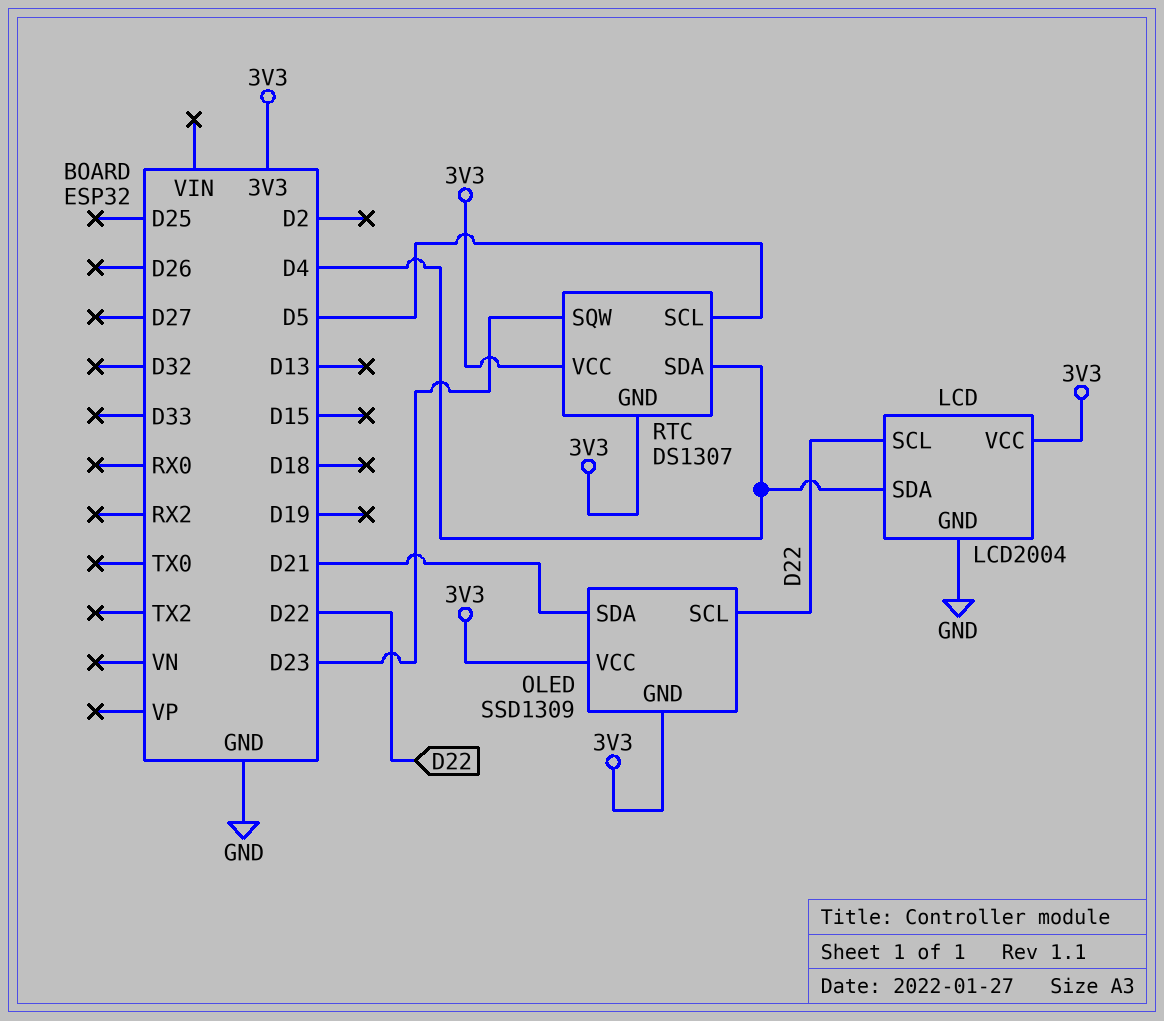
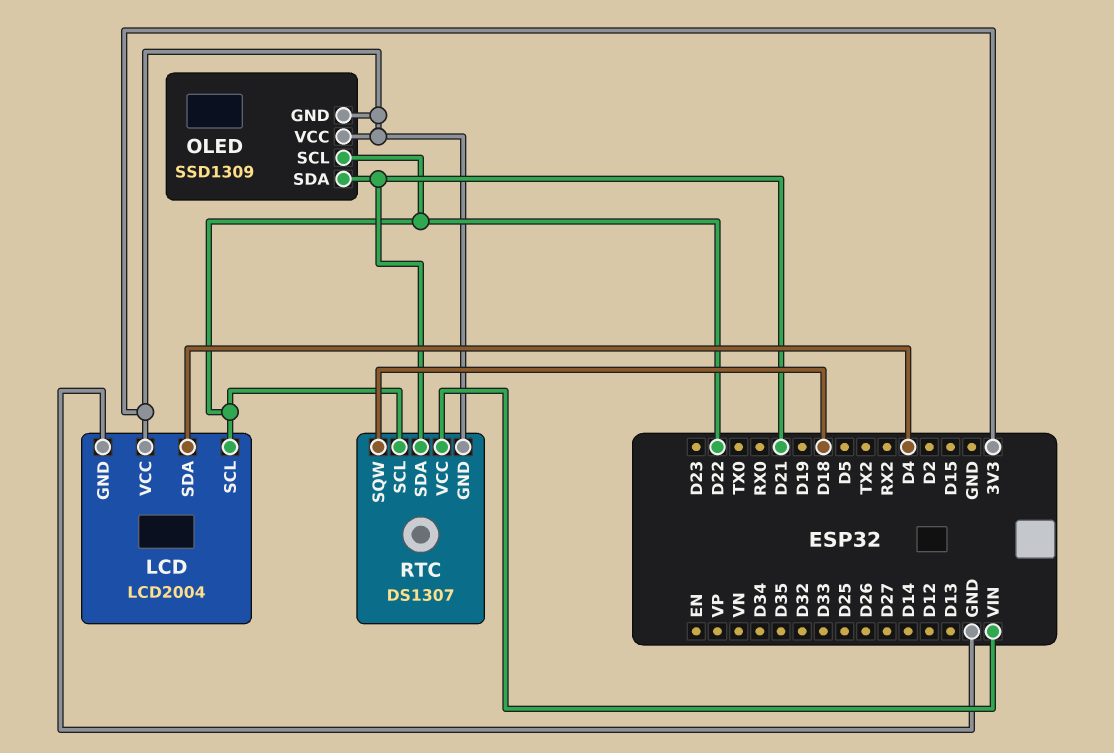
RTC pin SCL: D5 -> D22
RTC pin SDA: D4 -> D21
RTC pin SQW: D23 -> D18
RTC pin VCC: 3V3 -> VIN

